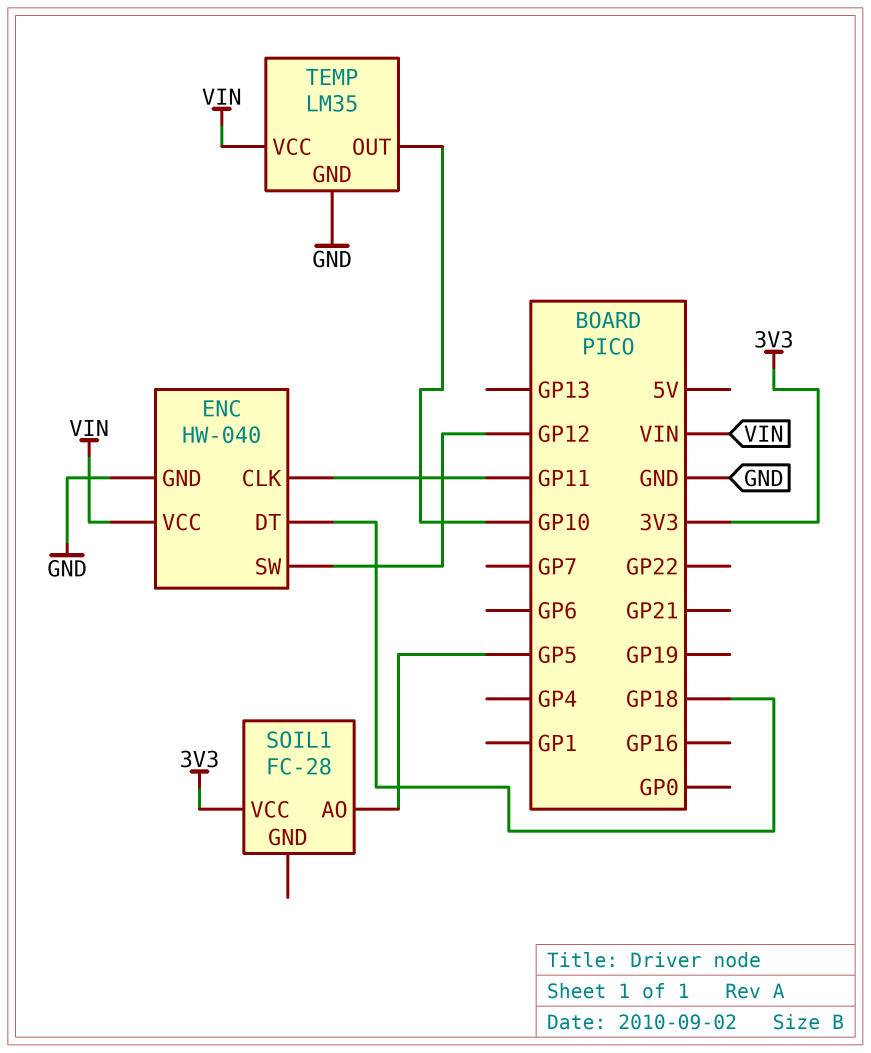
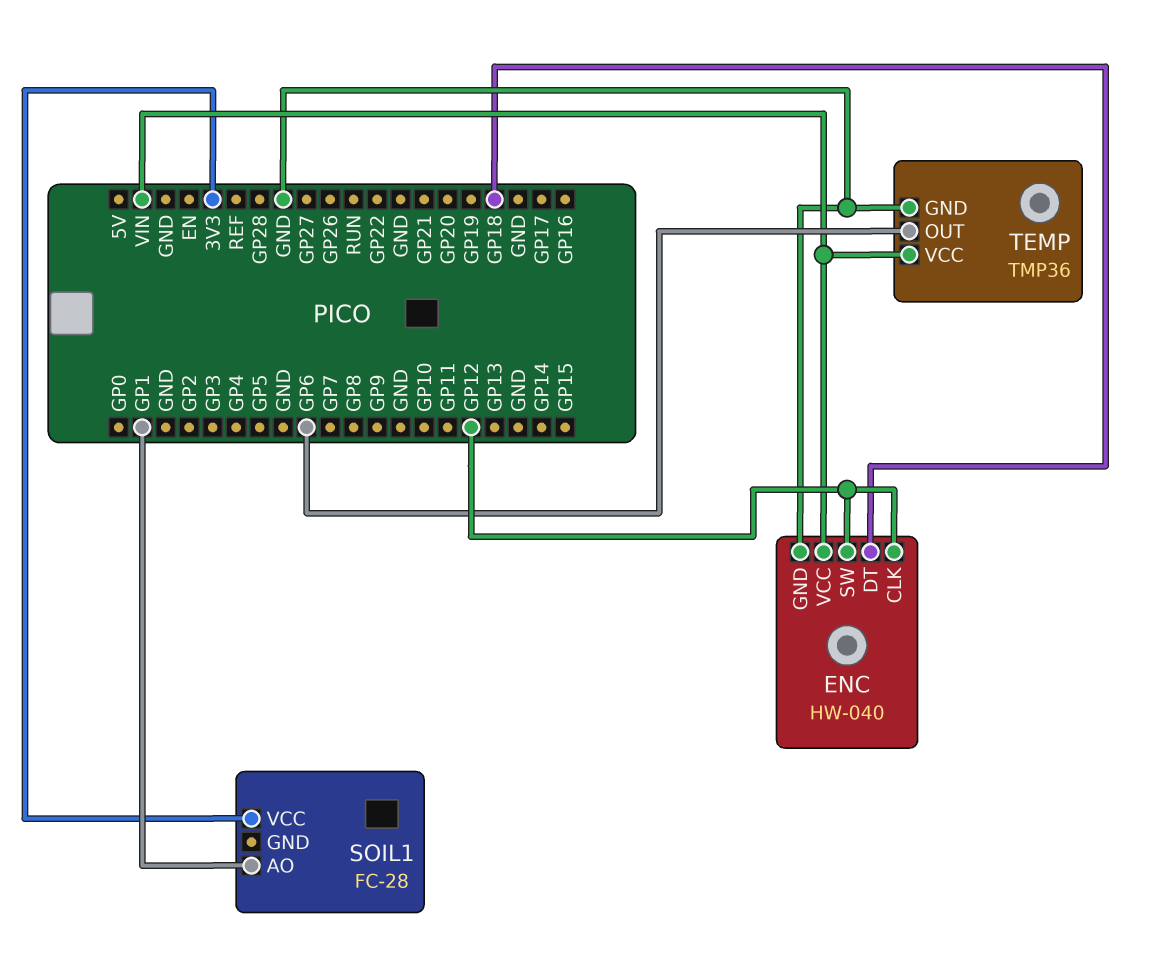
ENC pin CLK: GP11 -> GP12
SOIL1 pin AO: GP5 -> GP1
TEMP: LM35 -> TMP36
TEMP pin OUT: GP10 -> GP6

